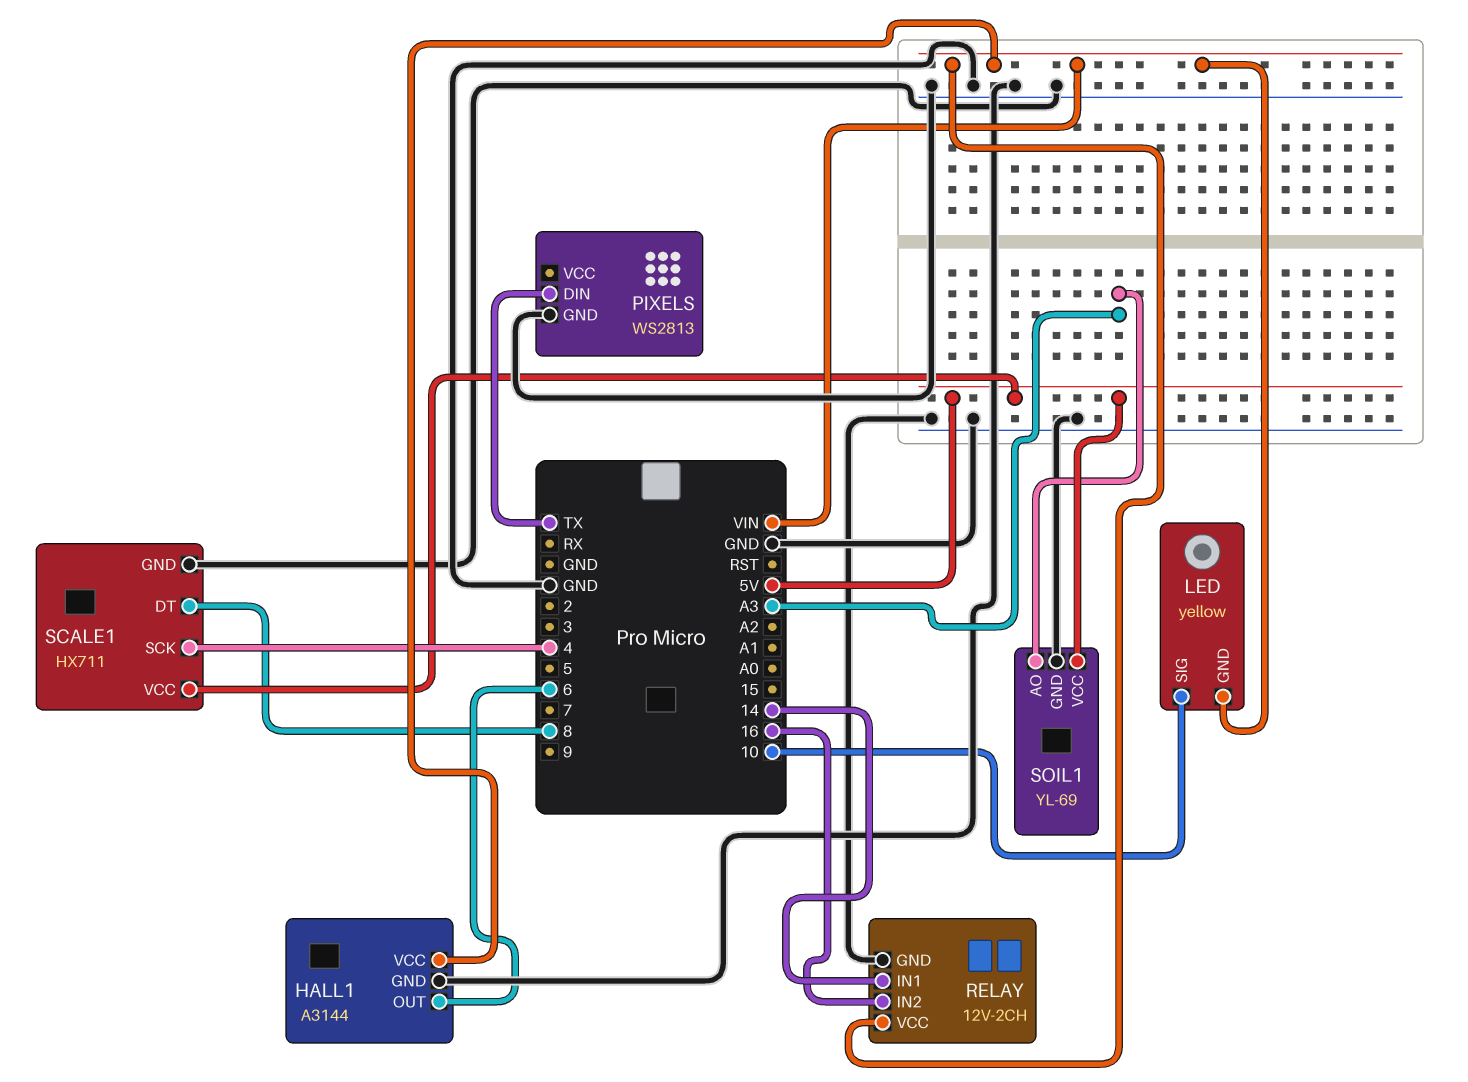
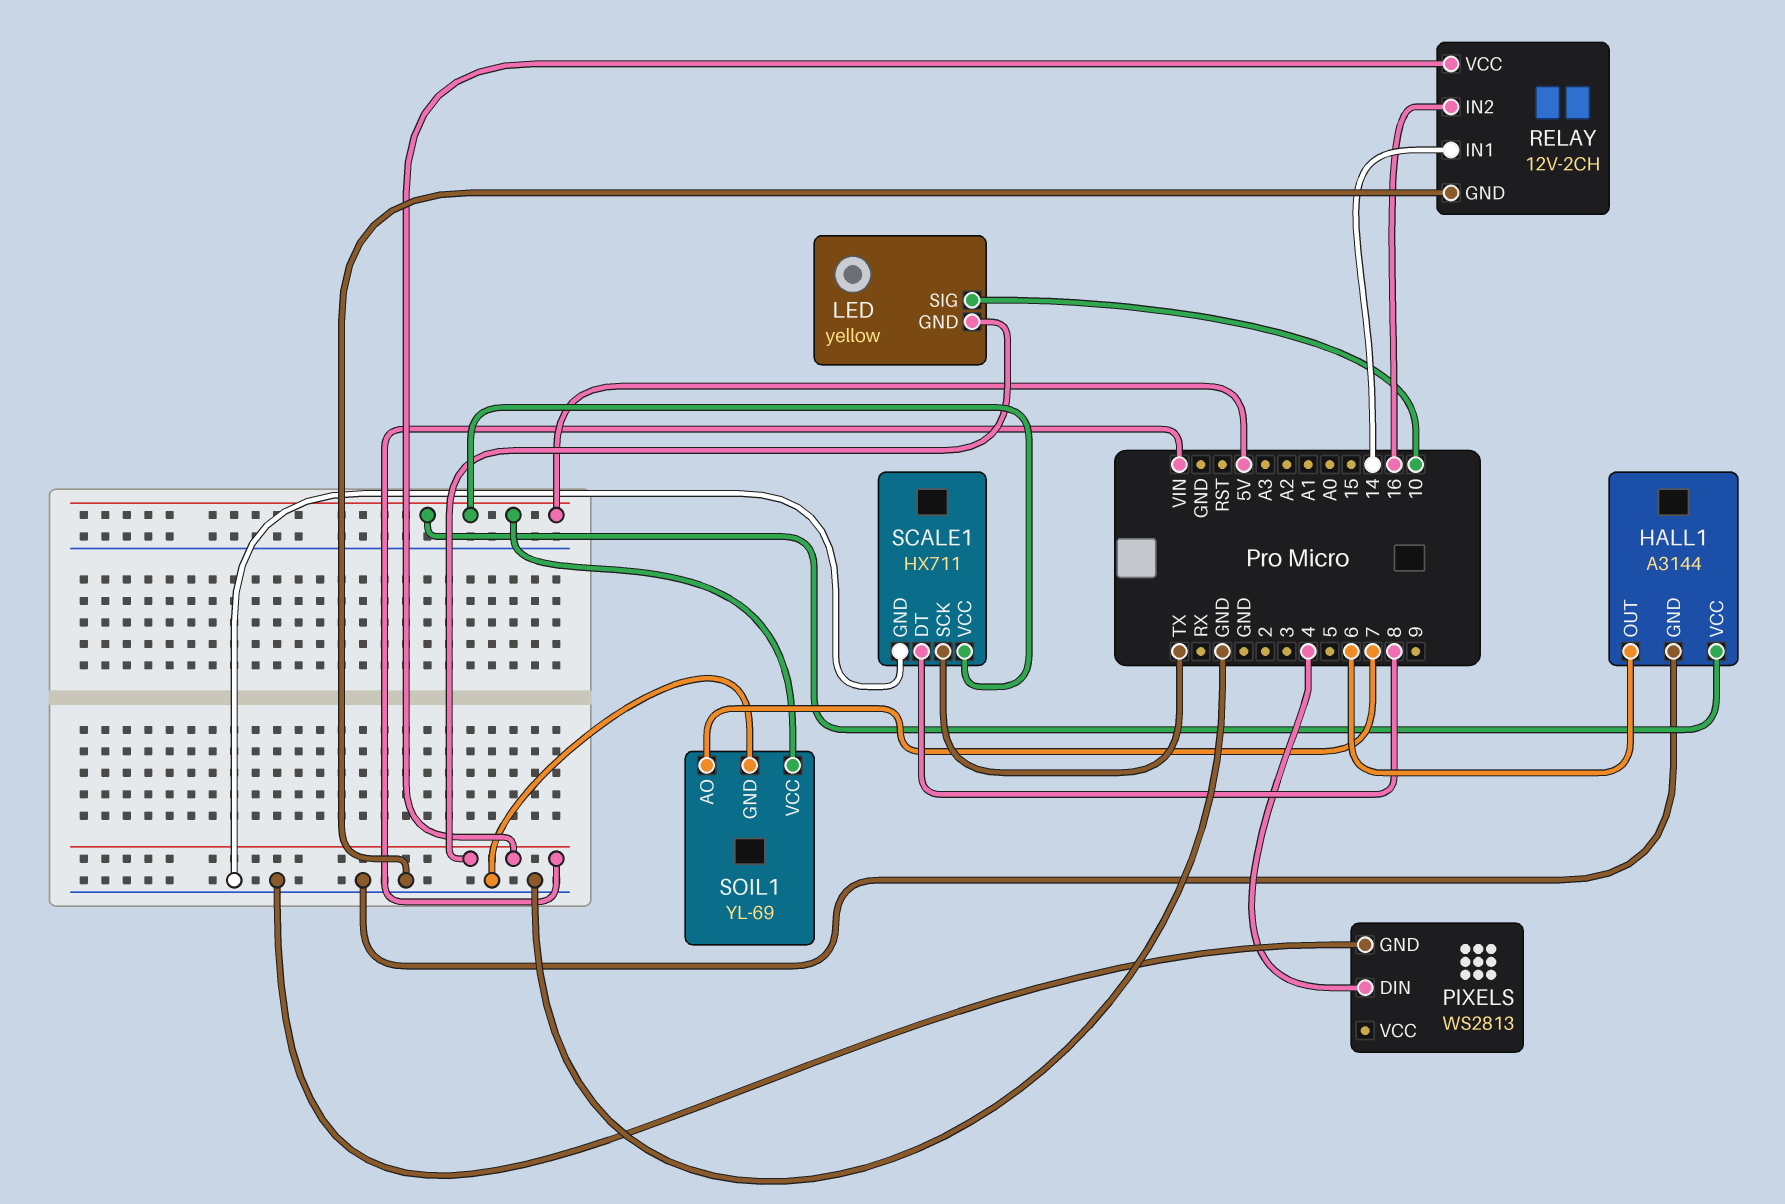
HALL1 pin VCC: VIN -> 5V
PIXELS pin DIN: TX -> 4
SCALE1 pin SCK: 4 -> TX
SOIL1 pin AO: A3 -> 7

